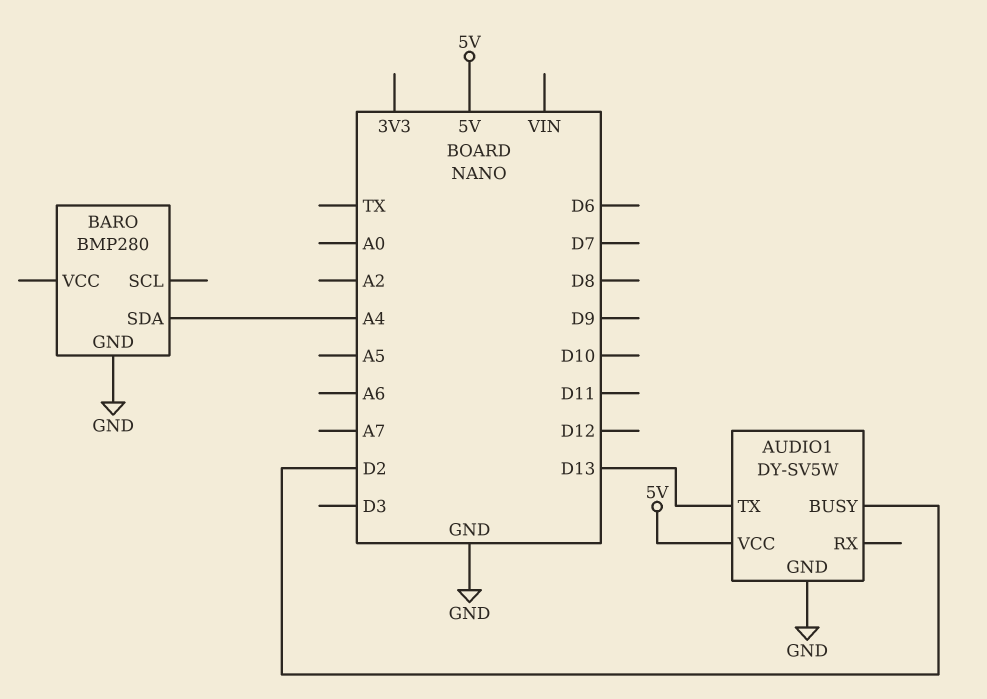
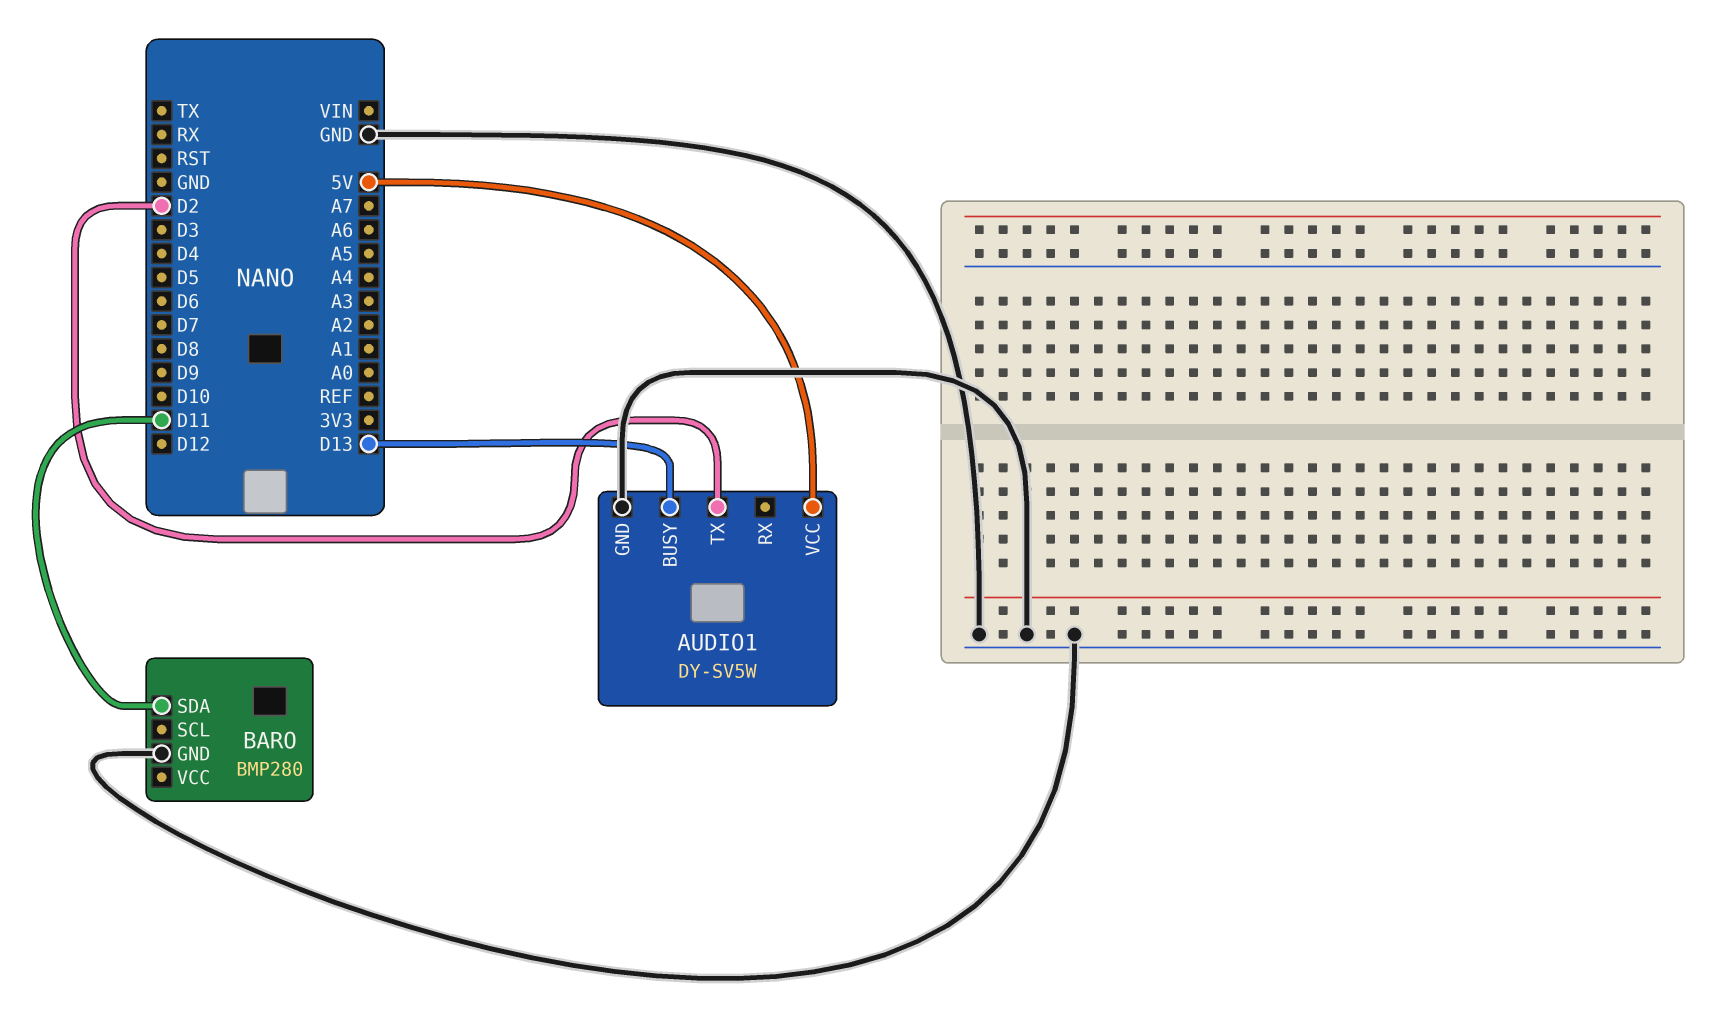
AUDIO1 pin BUSY: D2 -> D13
AUDIO1 pin TX: D13 -> D2
BARO pin SDA: A4 -> D11

